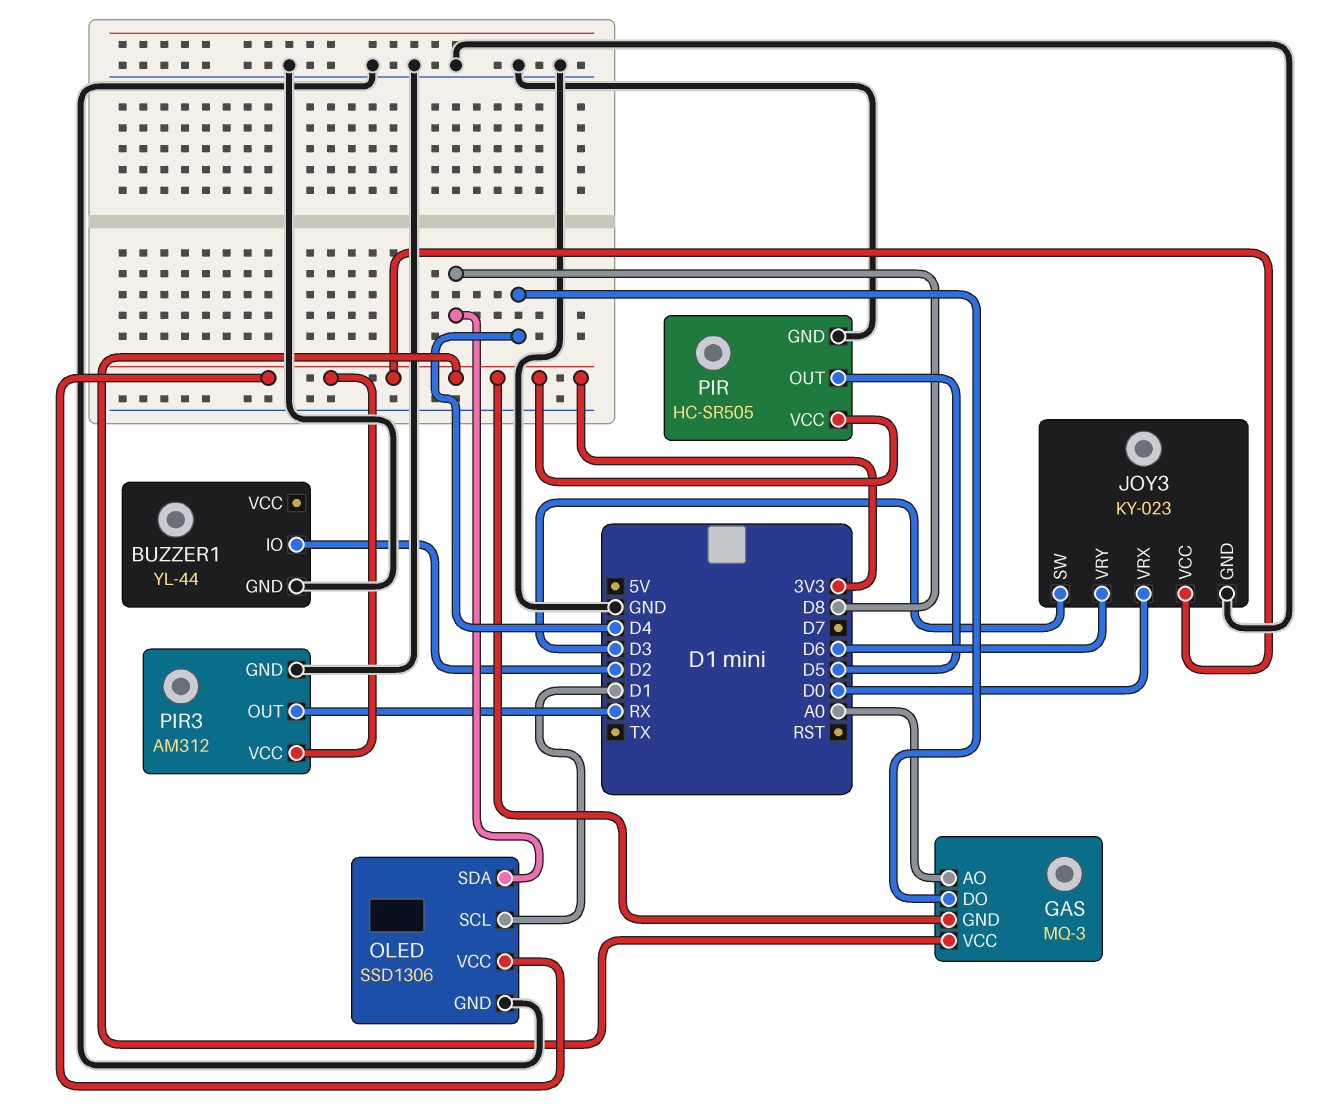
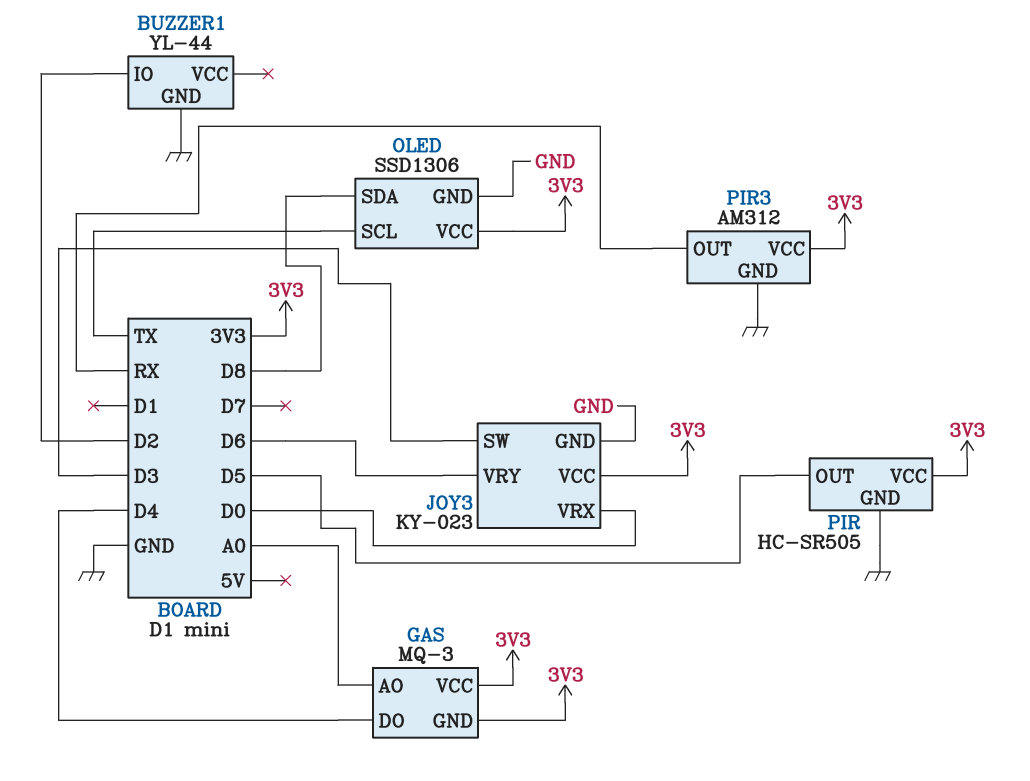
OLED pin SCL: D1 -> TX

